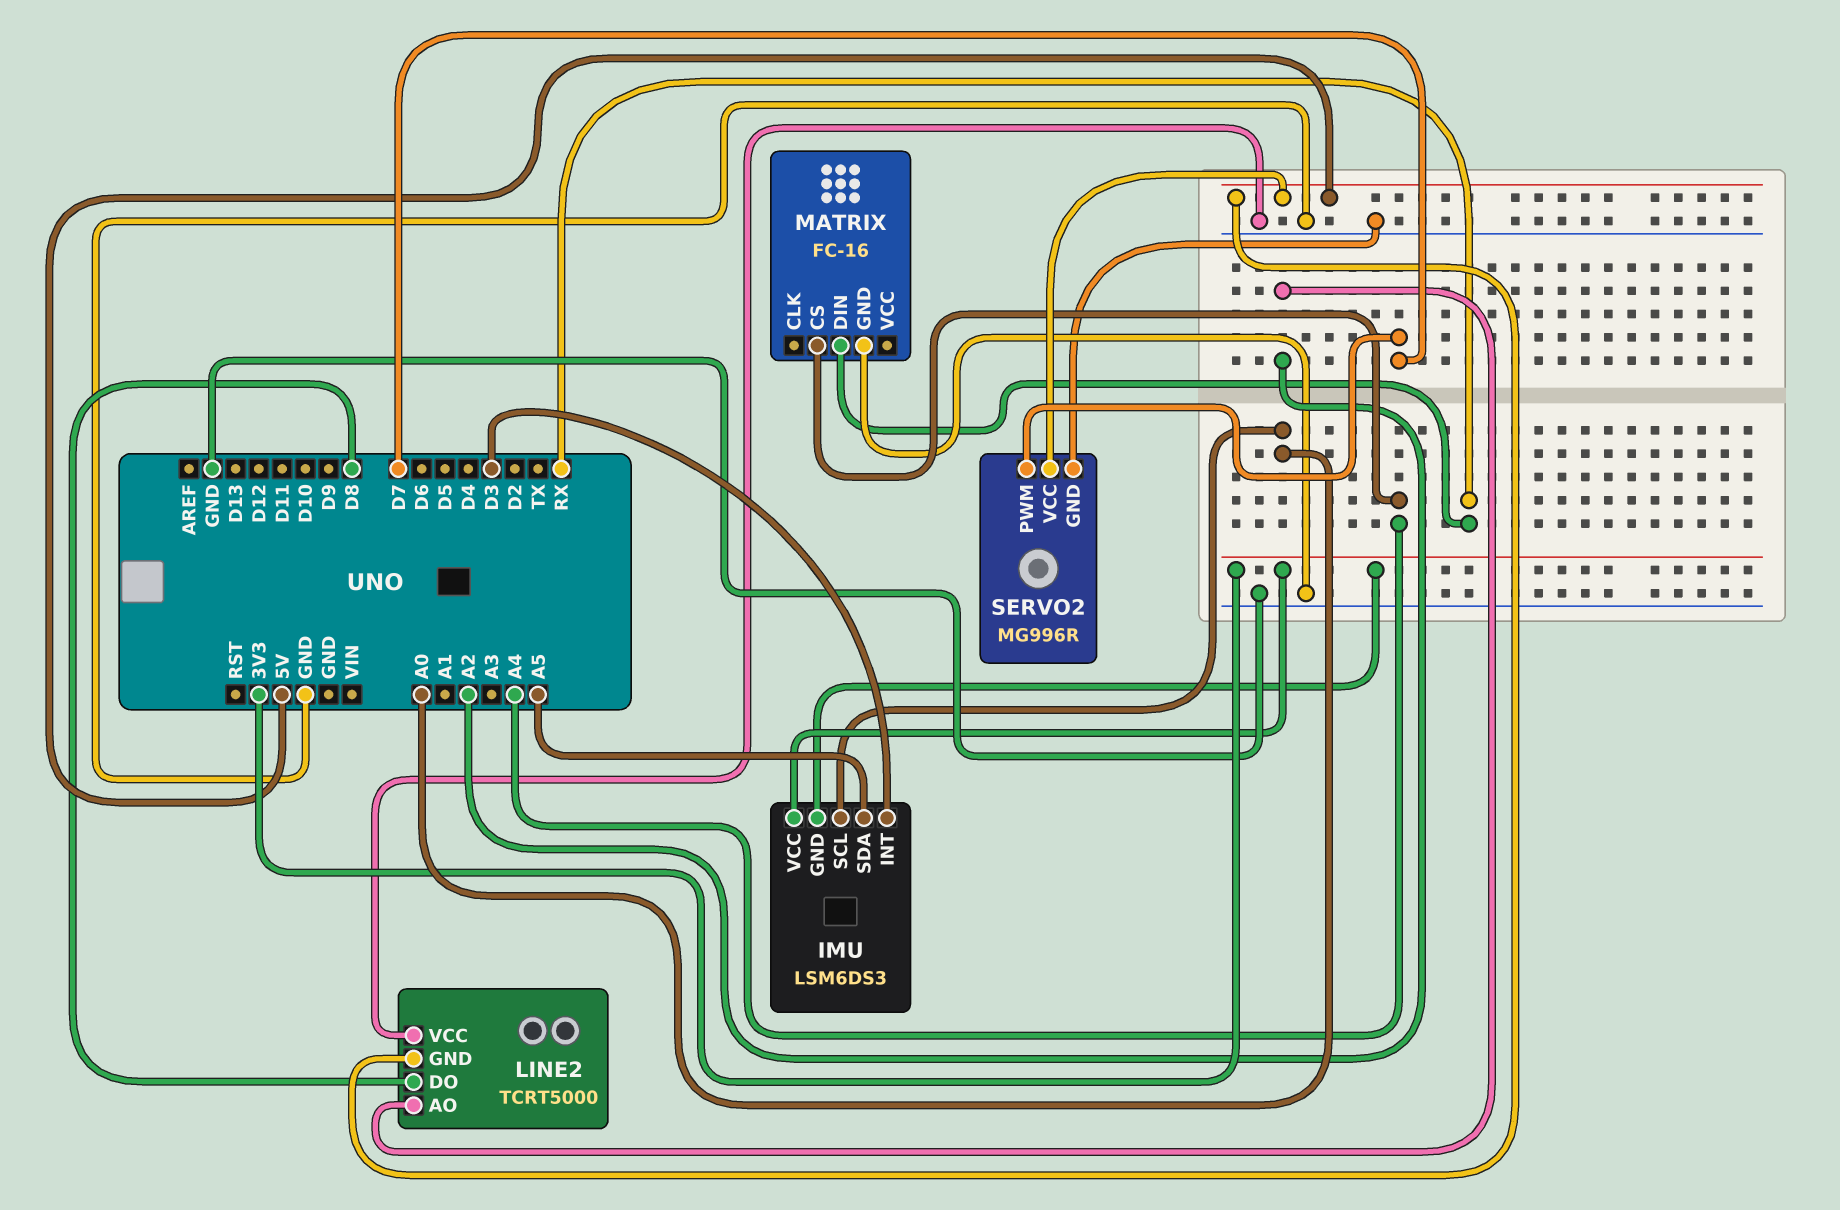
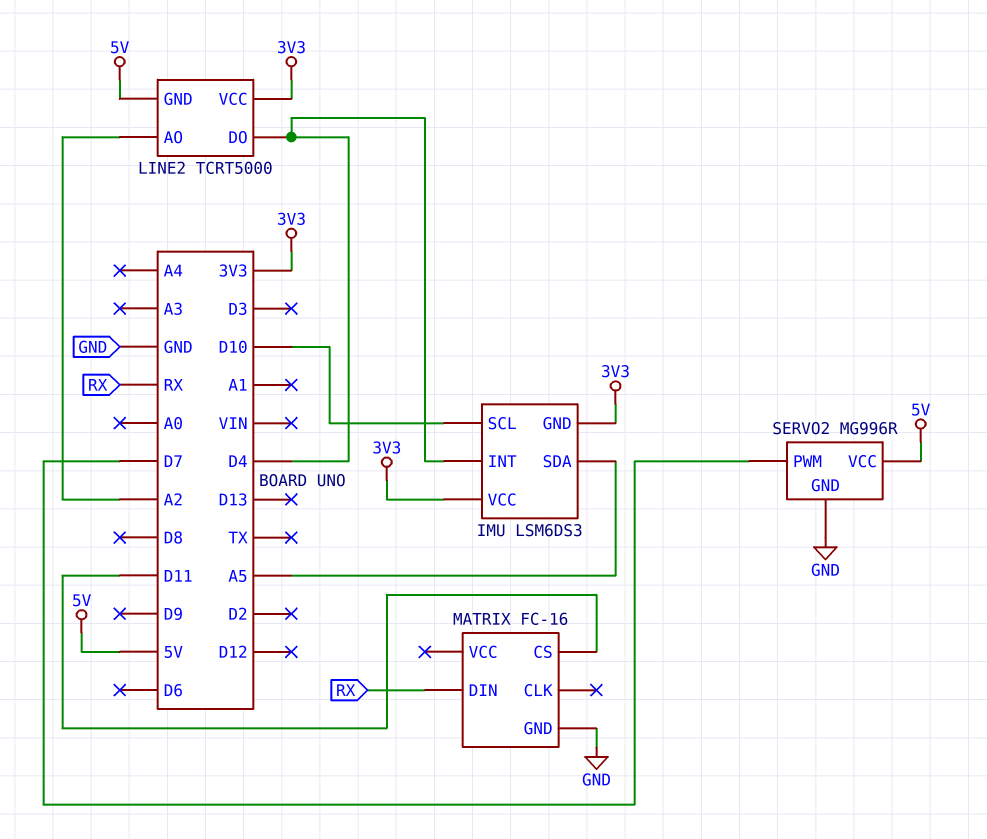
IMU pin INT: D3 -> D4
IMU pin SCL: A0 -> D10
LINE2 pin DO: D8 -> D4
LINE2 pin VCC: GND -> 3V3
MATRIX pin CS: A4 -> D11

